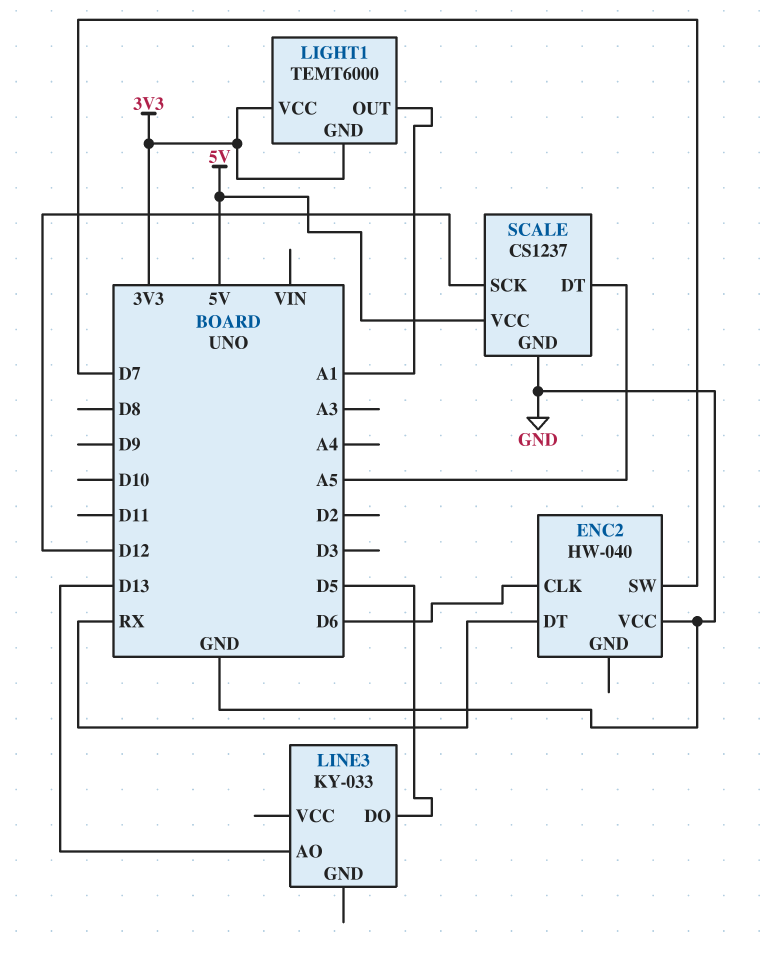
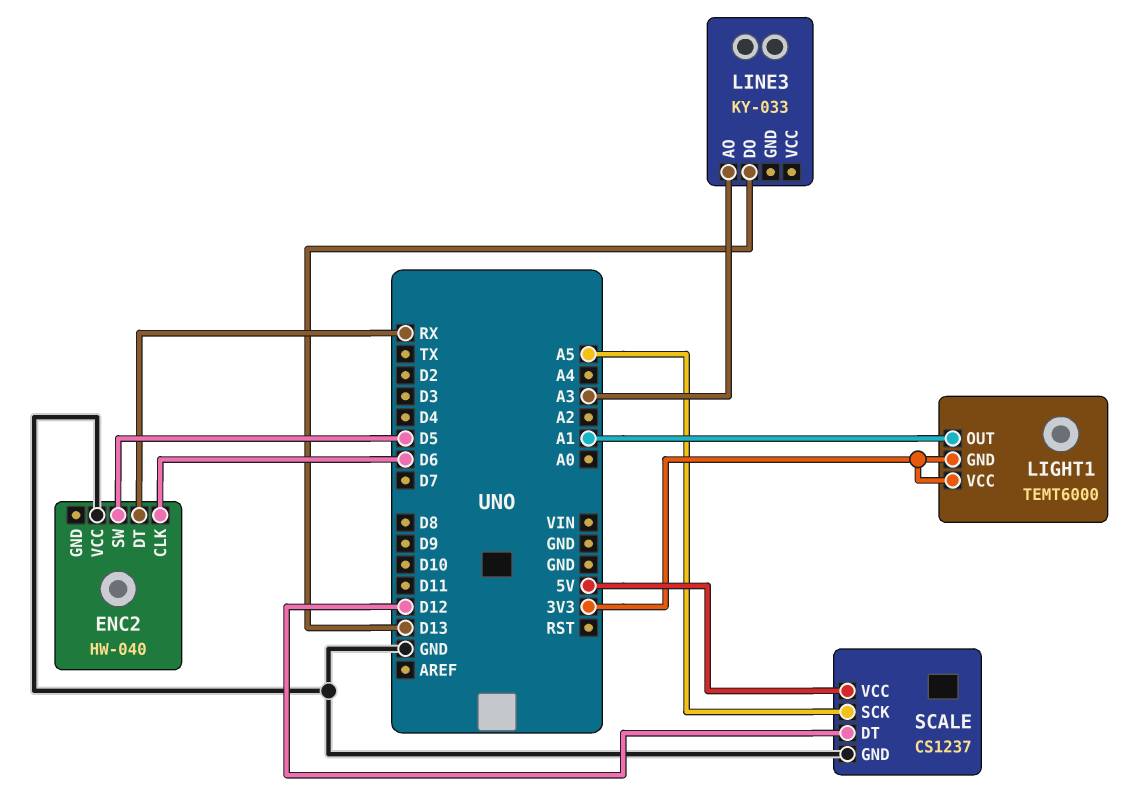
ENC2 pin SW: D7 -> D5
LINE3 pin AO: D13 -> A3
LINE3 pin DO: D5 -> D13
SCALE pin DT: A5 -> D12
SCALE pin SCK: D12 -> A5

